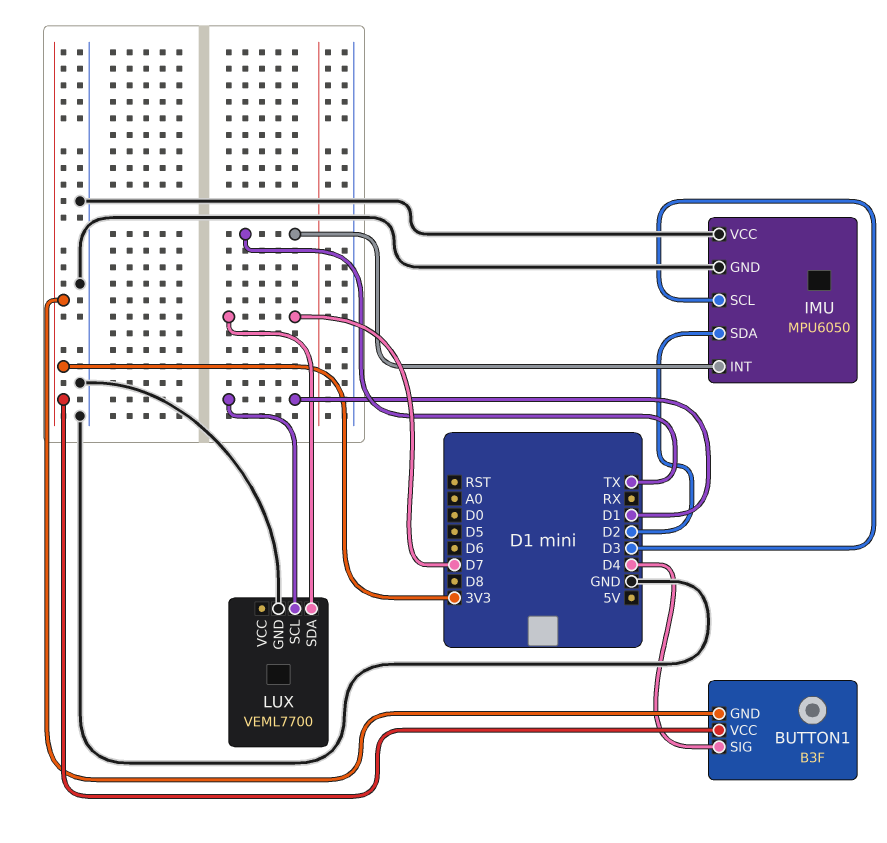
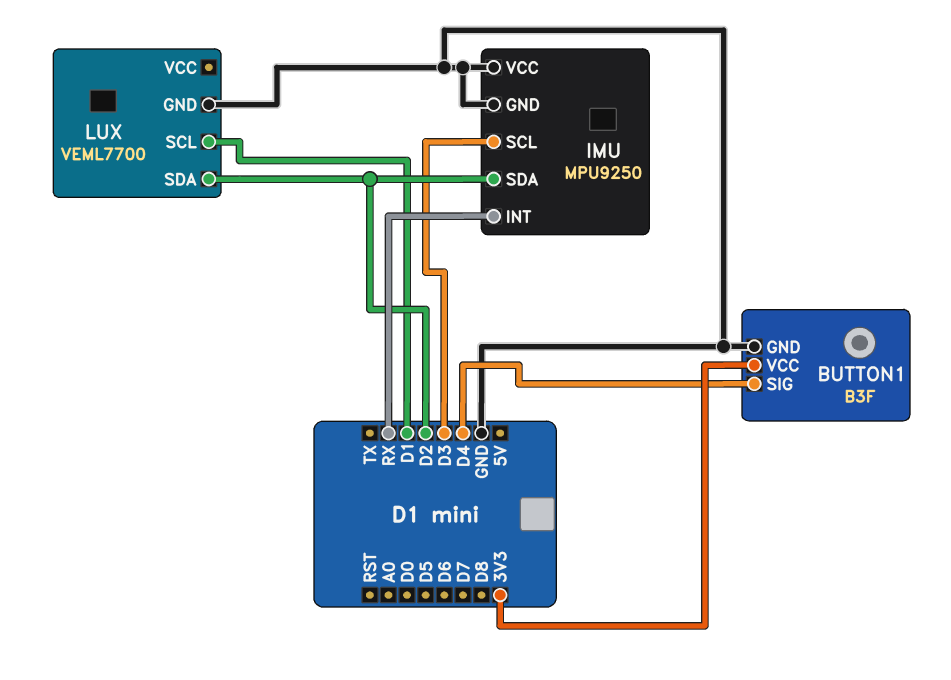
BUTTON1 pin GND: 3V3 -> GND
IMU: MPU6050 -> MPU9250
IMU pin INT: TX -> RX
LUX pin SDA: D7 -> D2

